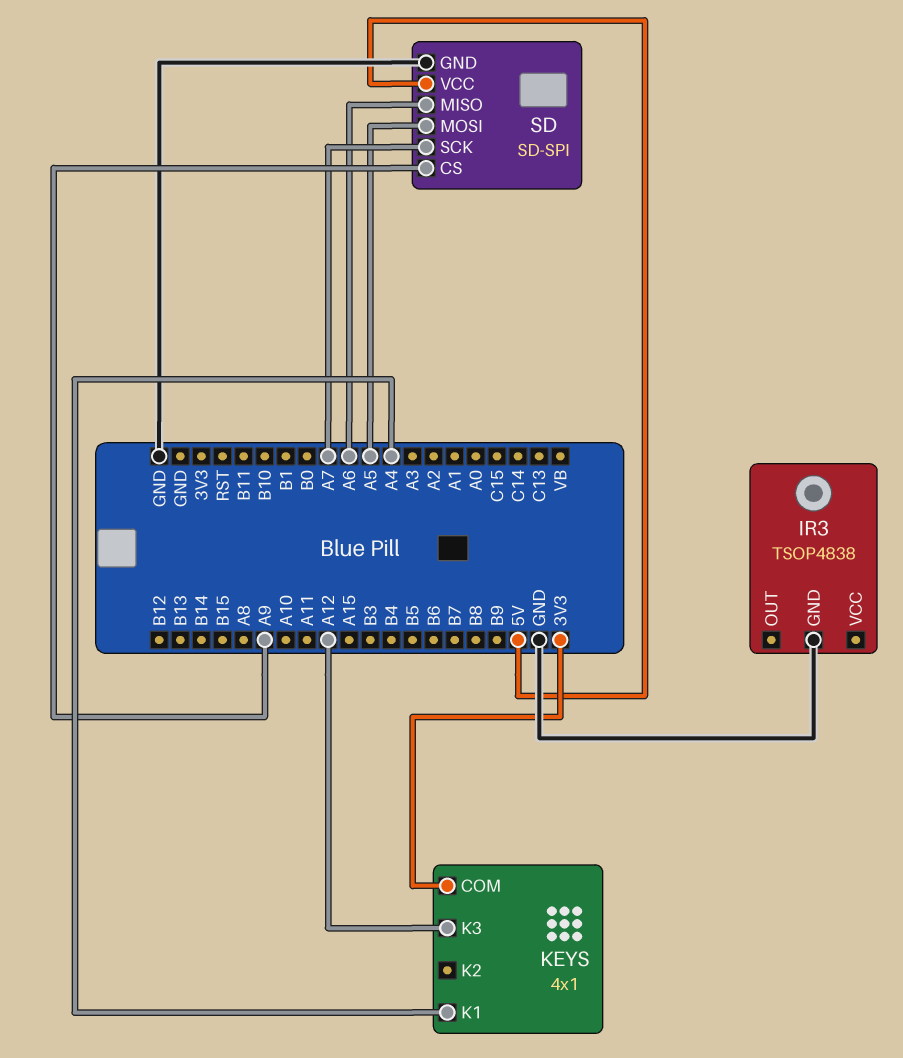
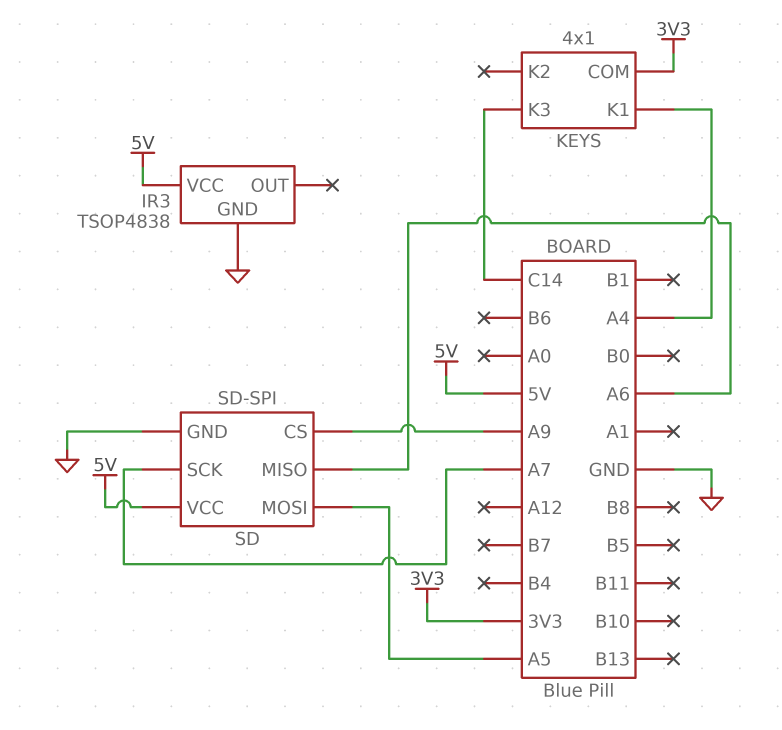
IR3 pin VCC: none -> 5V
KEYS pin K3: A12 -> C14

